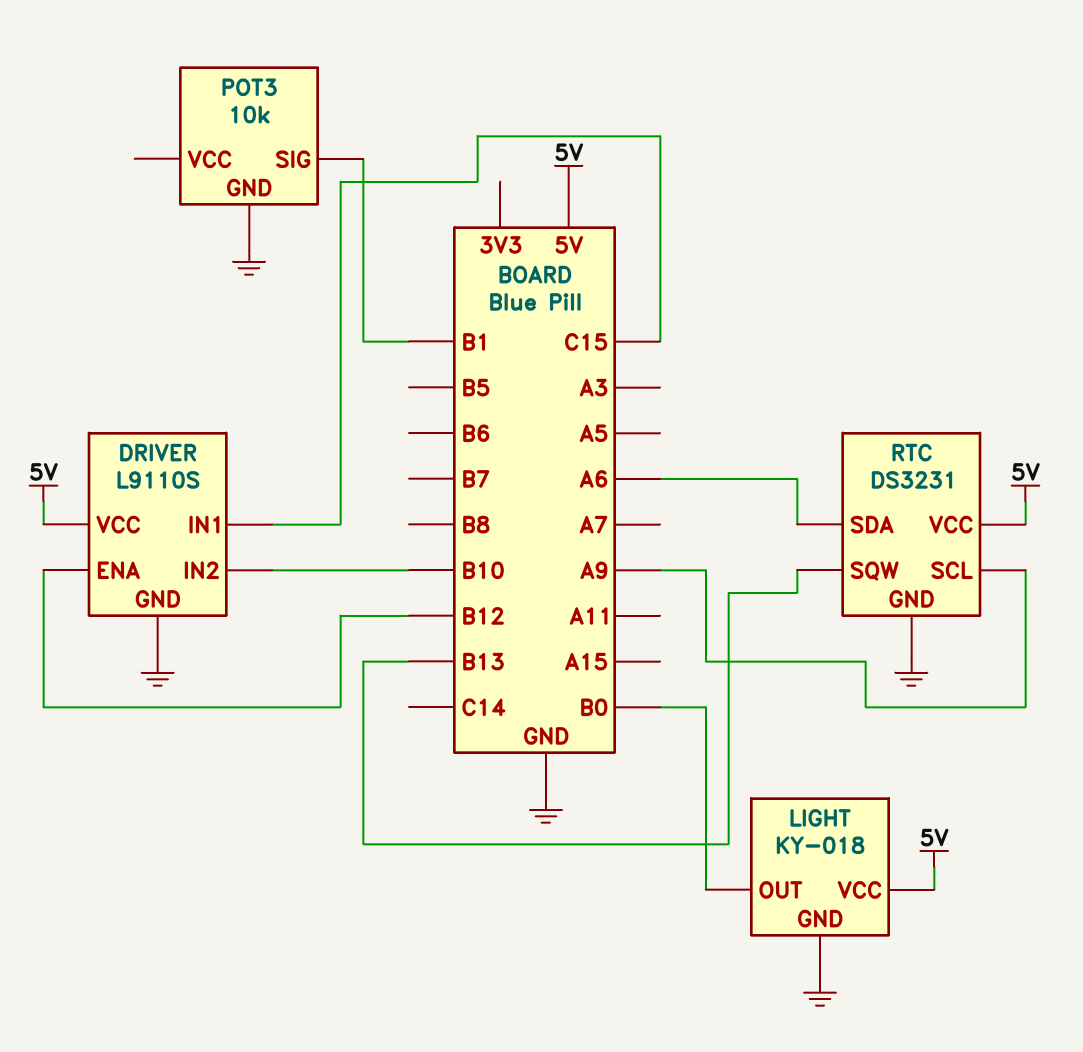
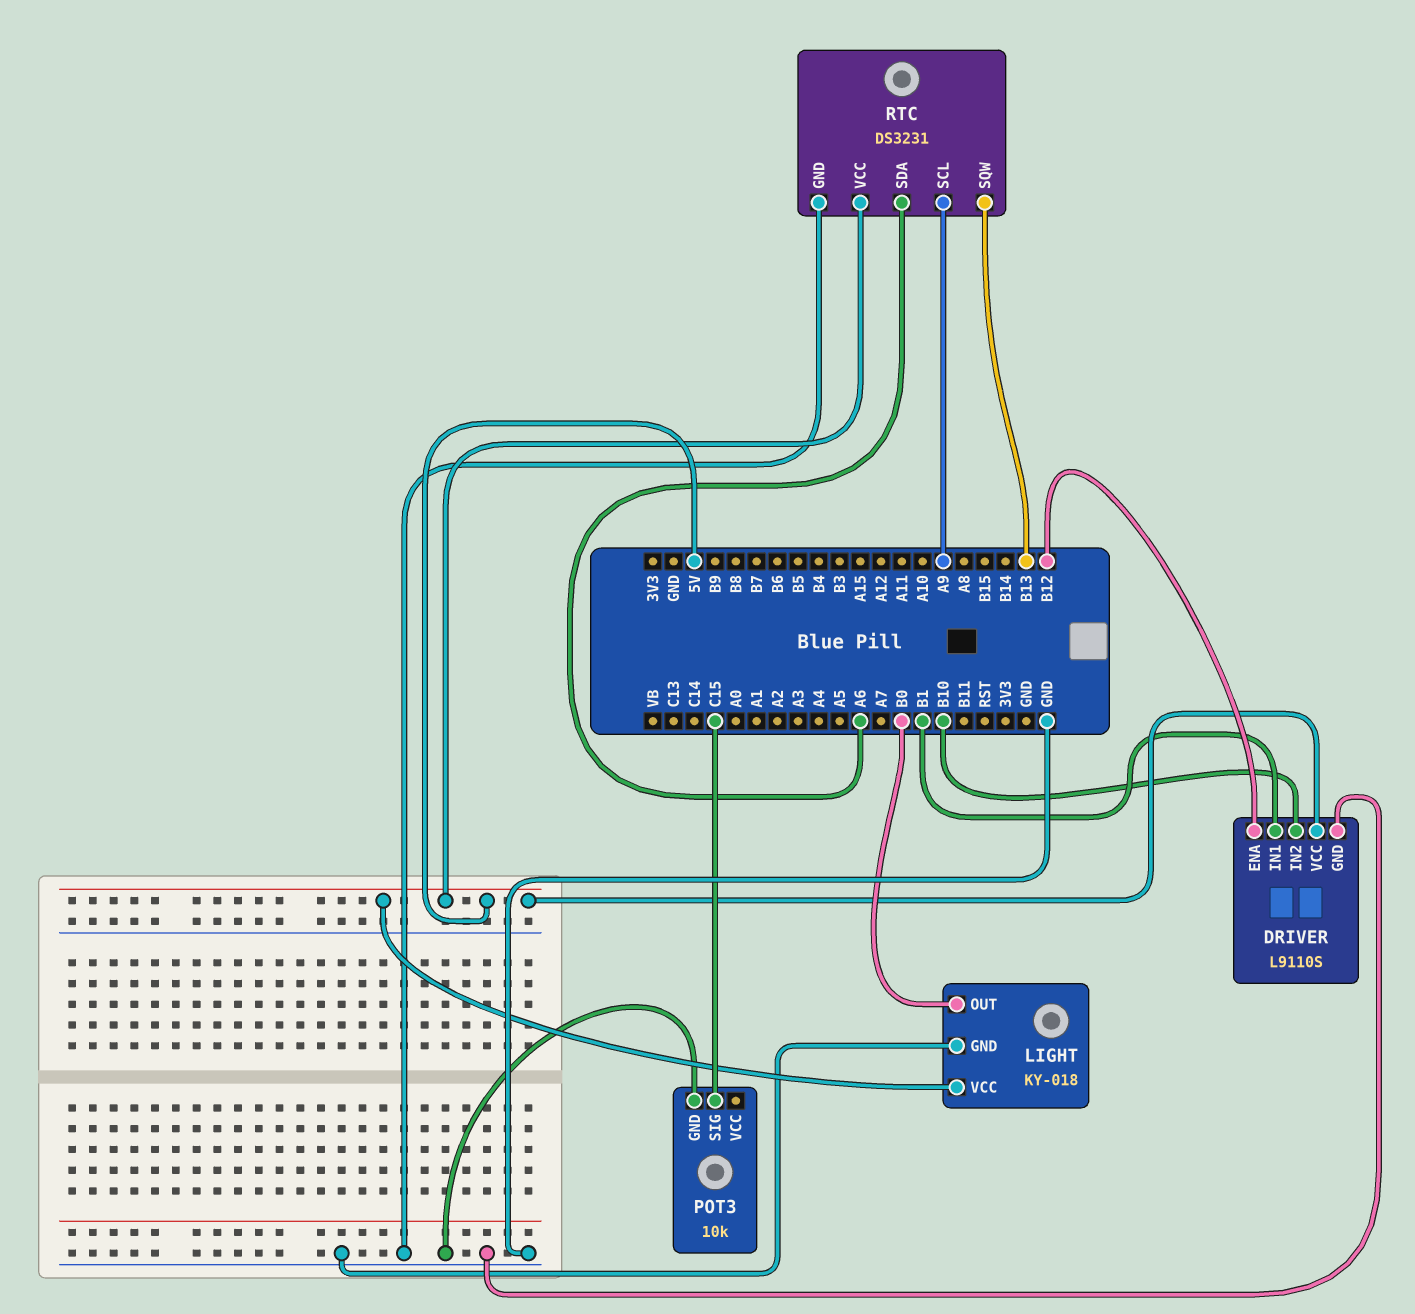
DRIVER pin IN1: C15 -> B1
POT3 pin SIG: B1 -> C15

